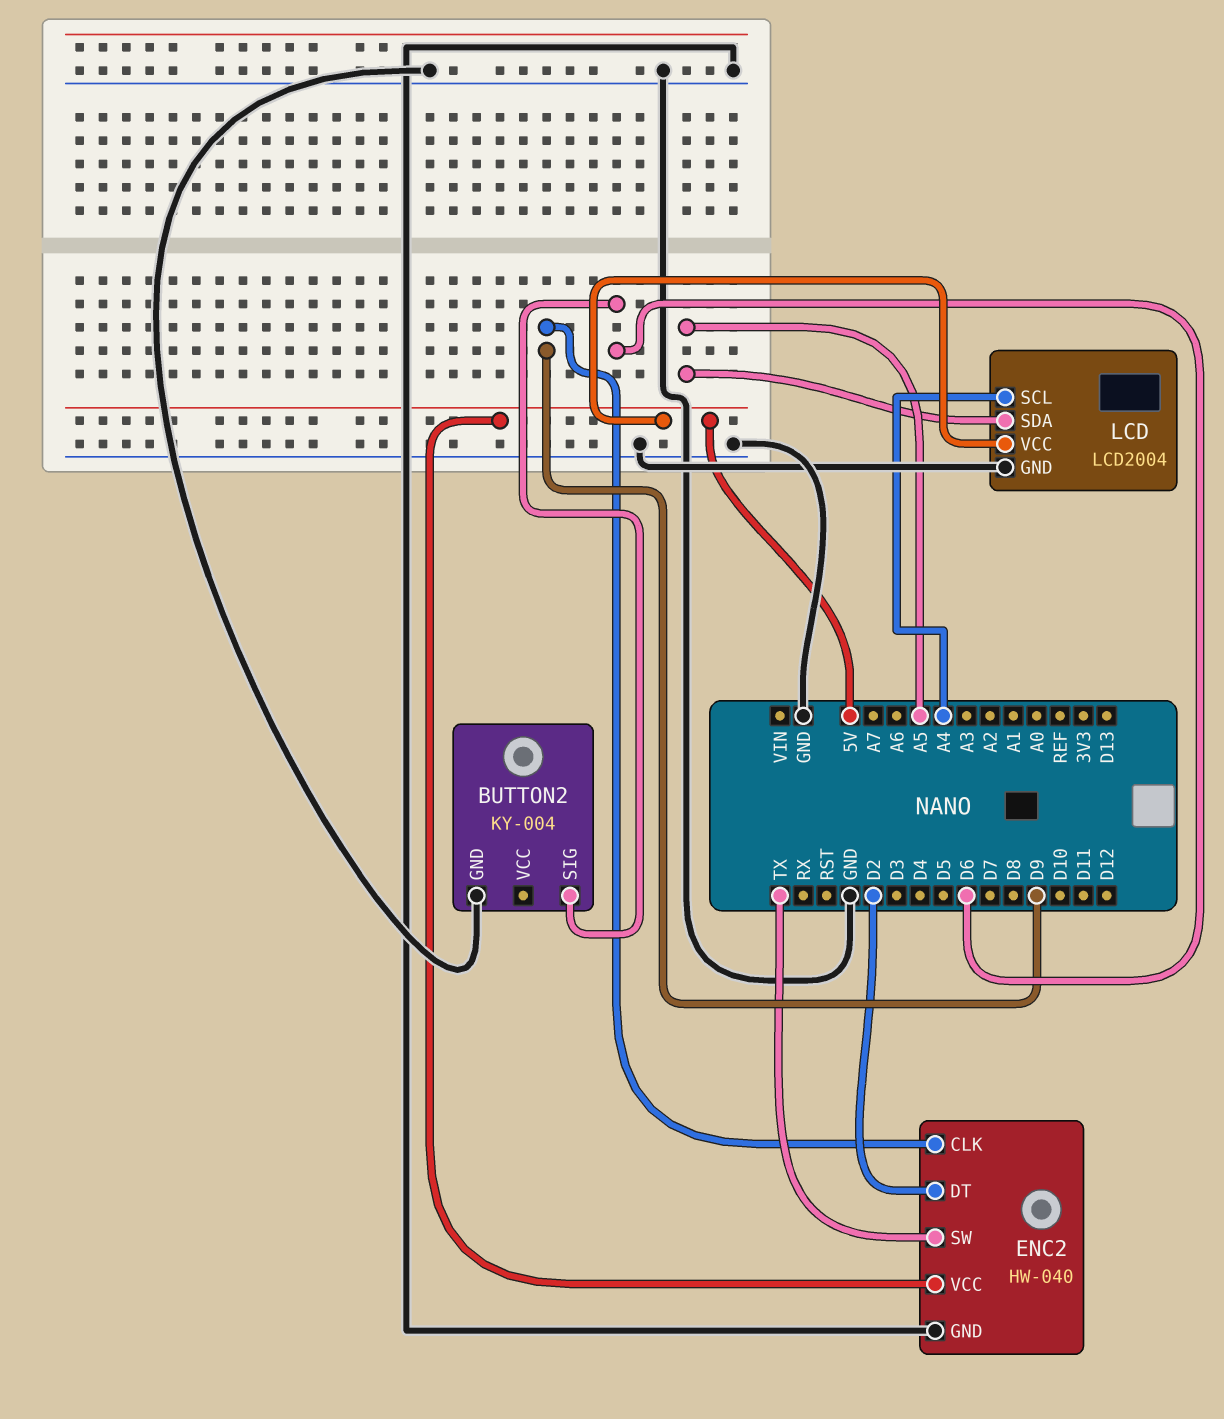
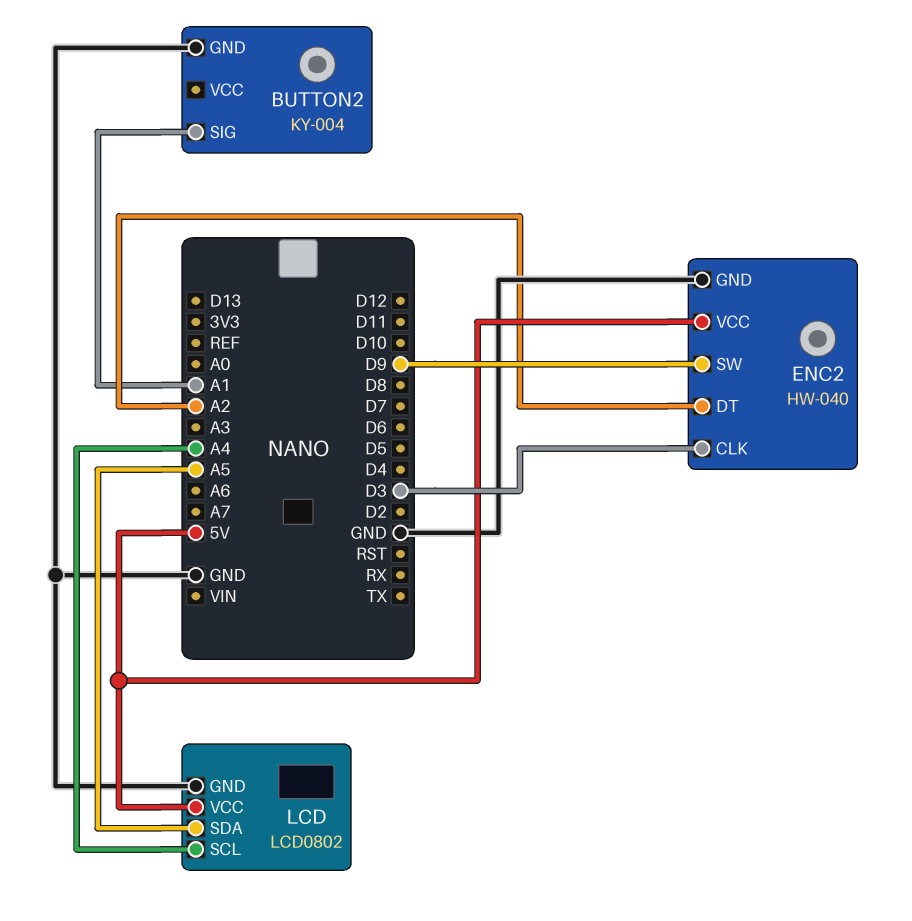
BUTTON2 pin SIG: D6 -> A1
ENC2 pin CLK: D9 -> D3
ENC2 pin DT: D2 -> A2
ENC2 pin SW: TX -> D9
LCD: LCD2004 -> LCD0802

